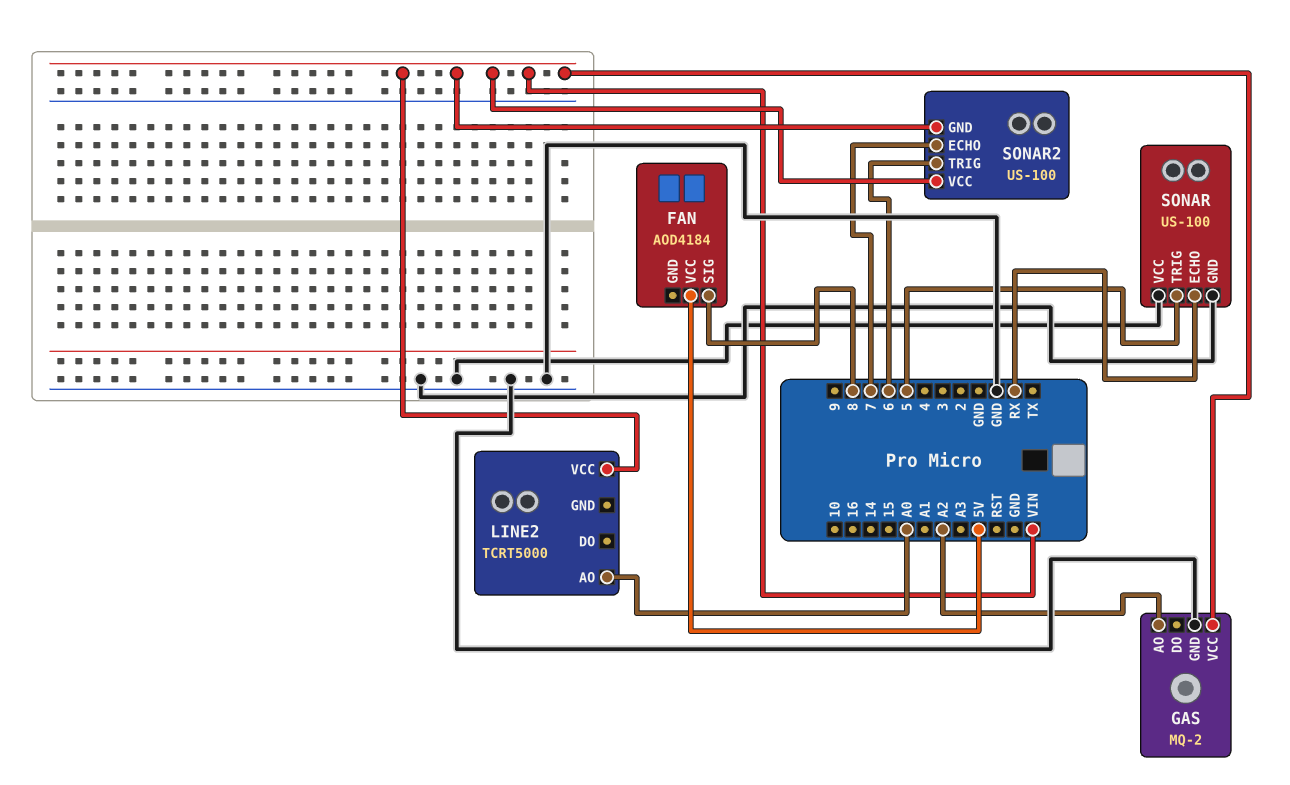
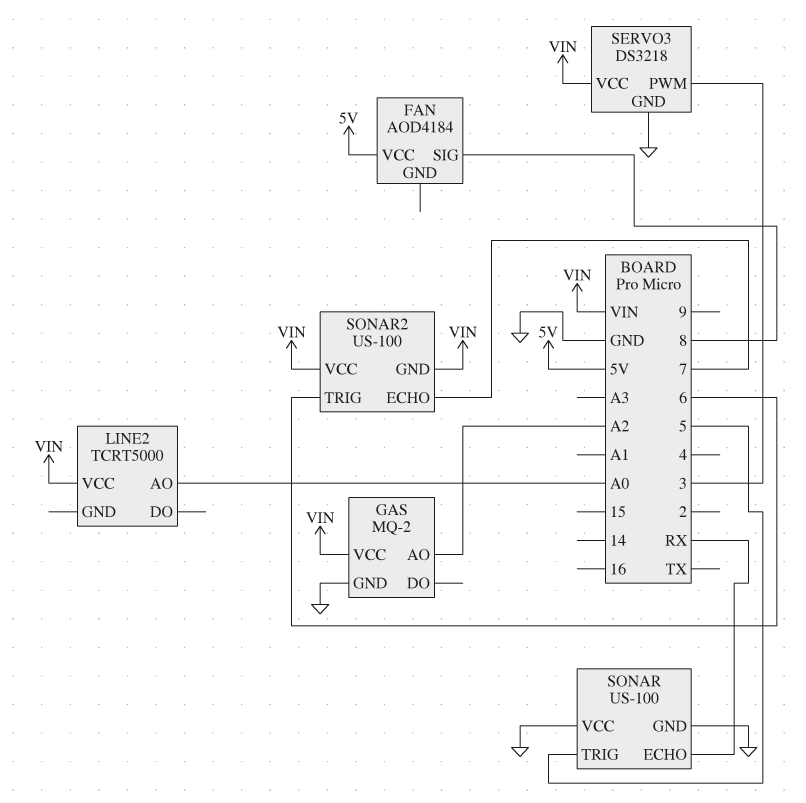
SERVO3: none -> DS3218
SERVO3 pin GND: none -> GND
SERVO3 pin PWM: none -> 3
SERVO3 pin VCC: none -> VIN

